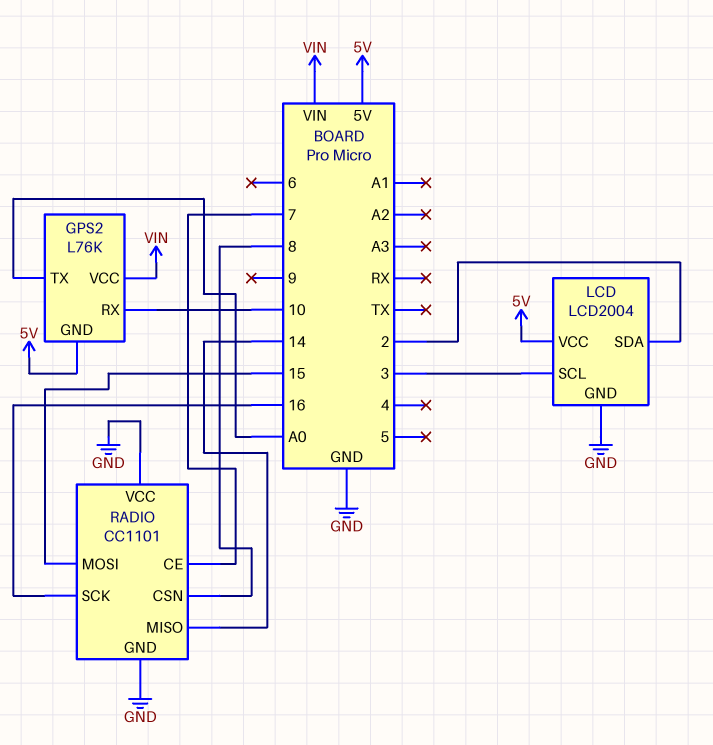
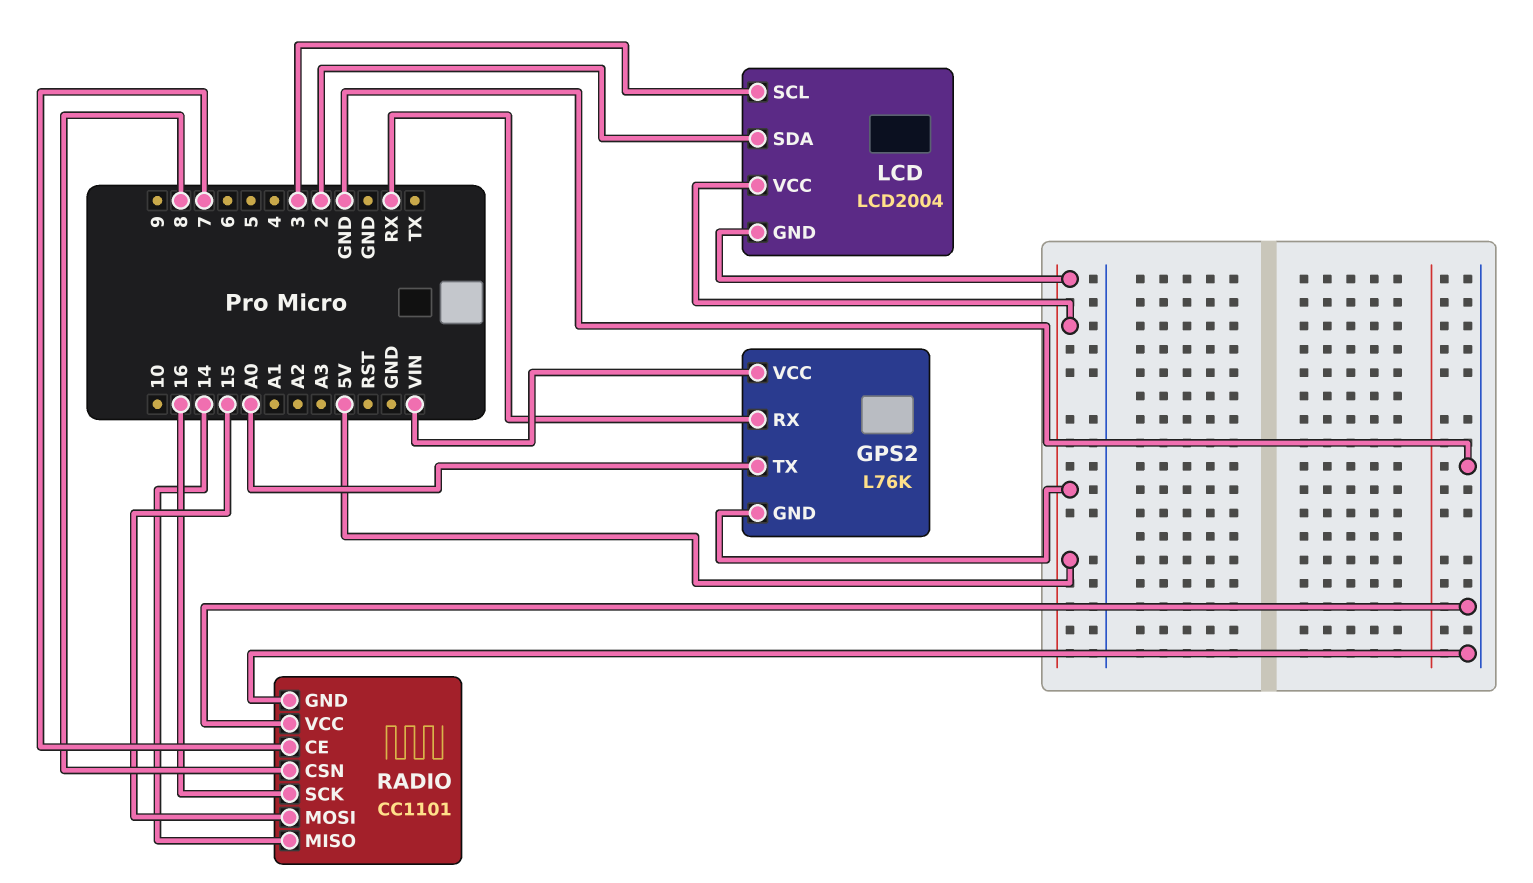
GPS2 pin RX: 10 -> RX
LCD pin GND: GND -> 5V

